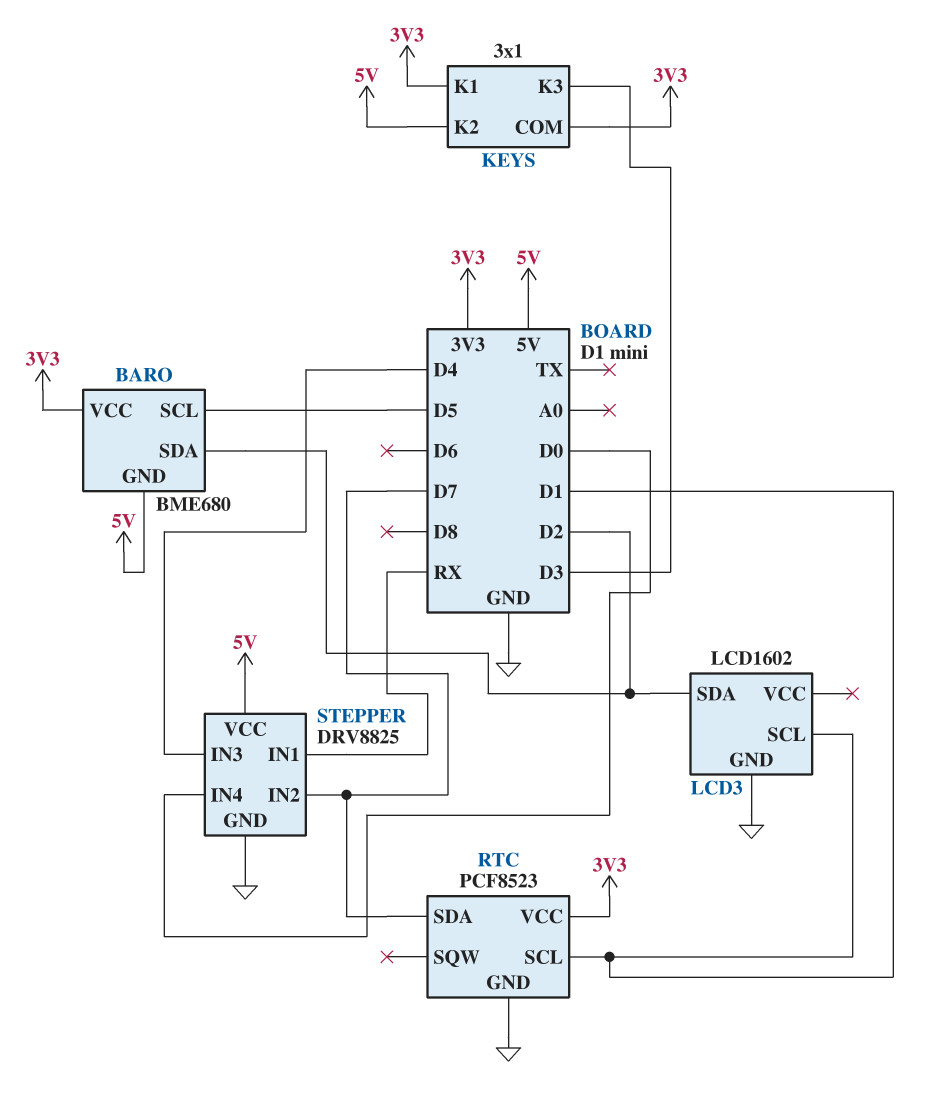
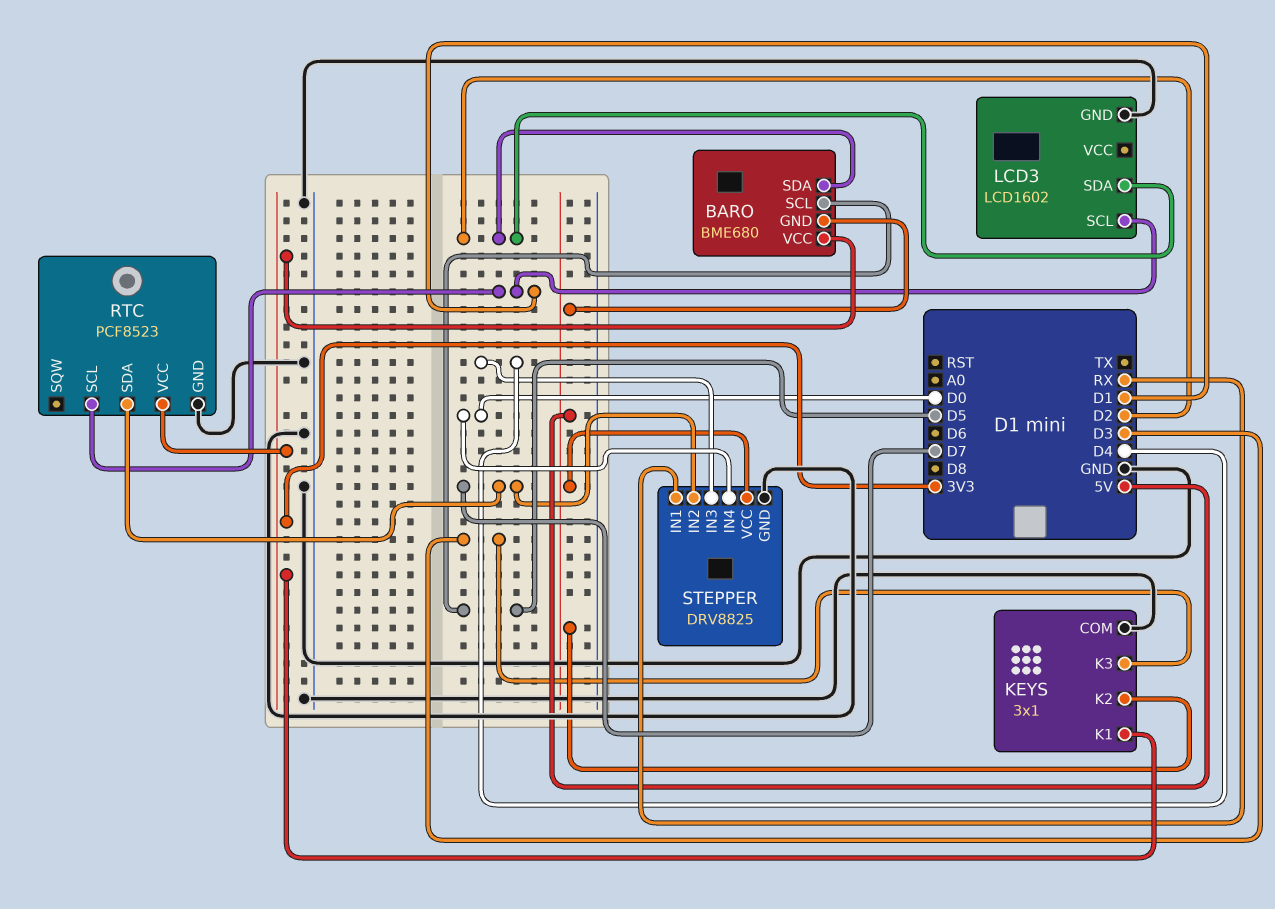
KEYS pin COM: 3V3 -> GND

